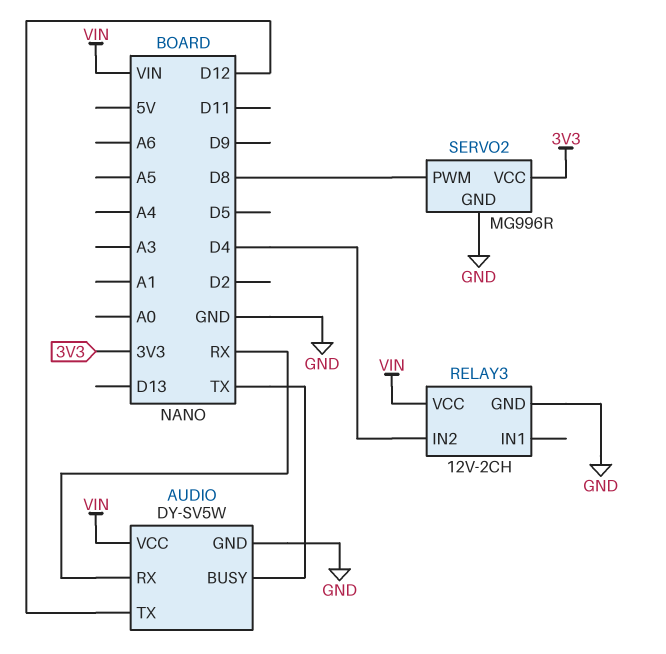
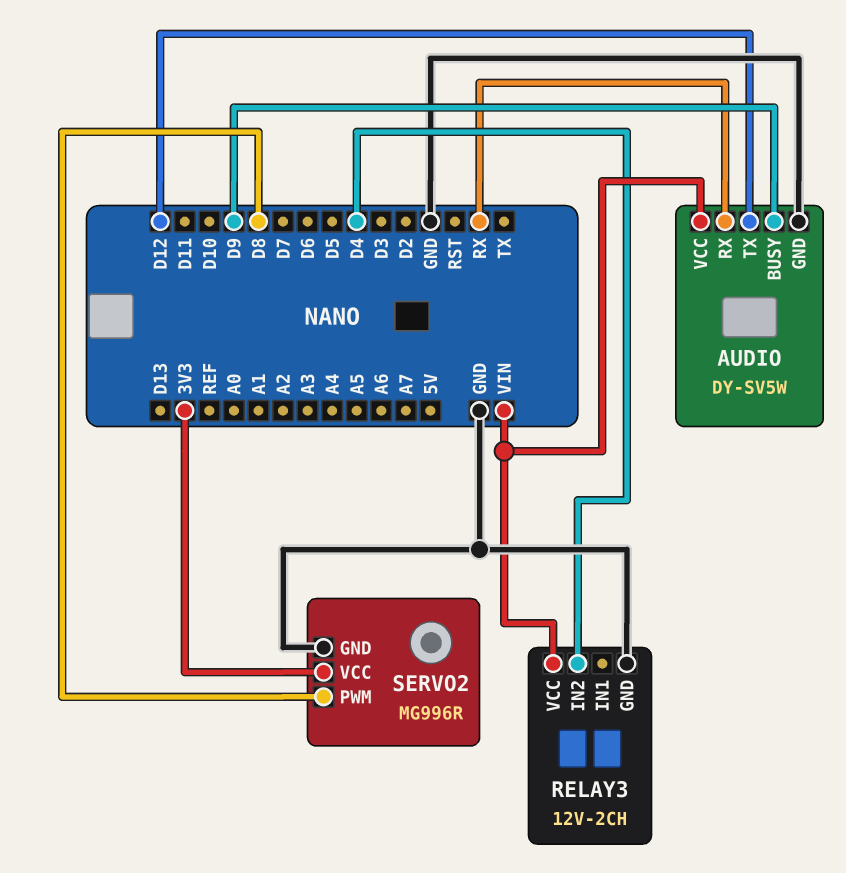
AUDIO pin BUSY: TX -> D9

